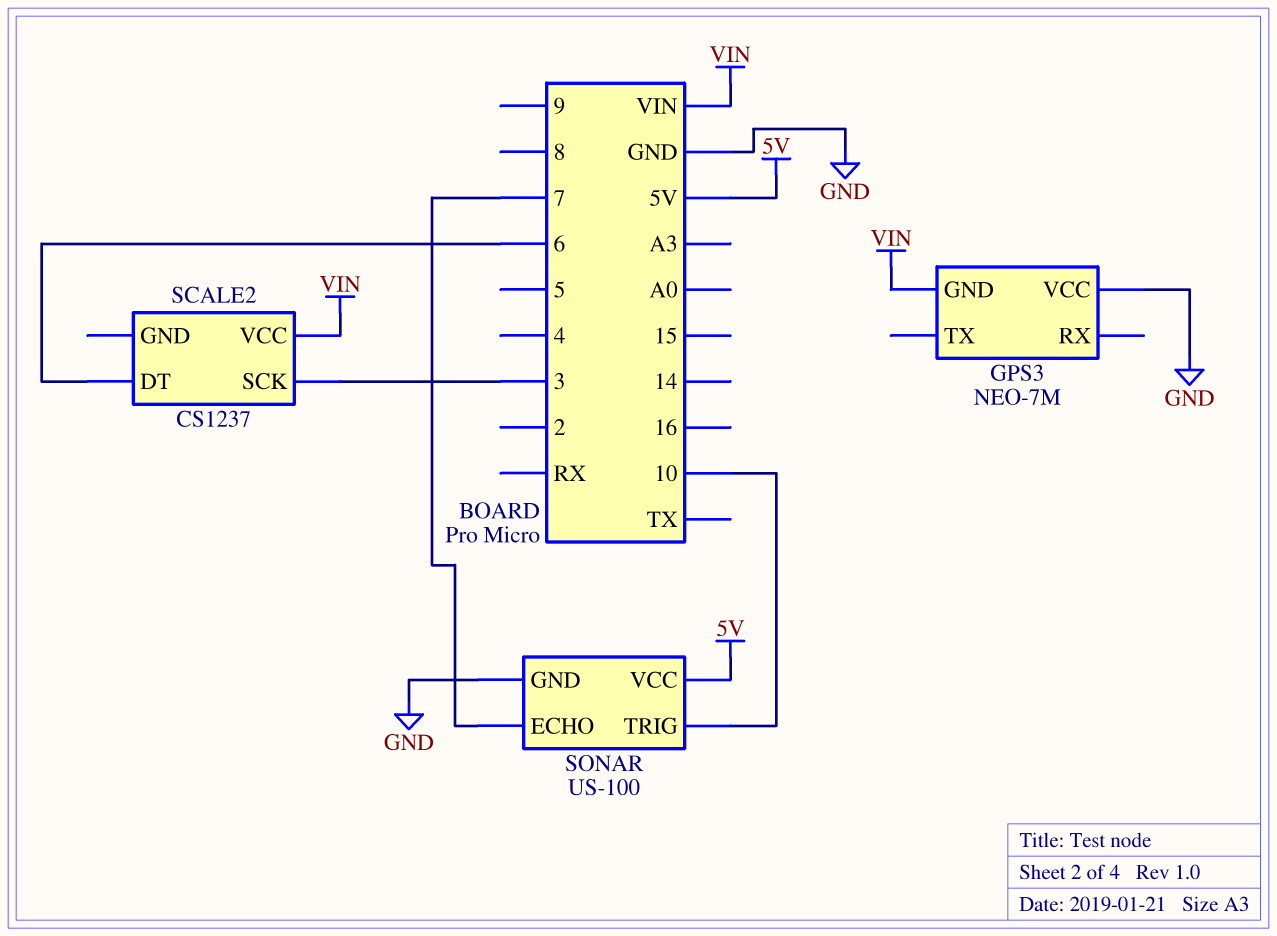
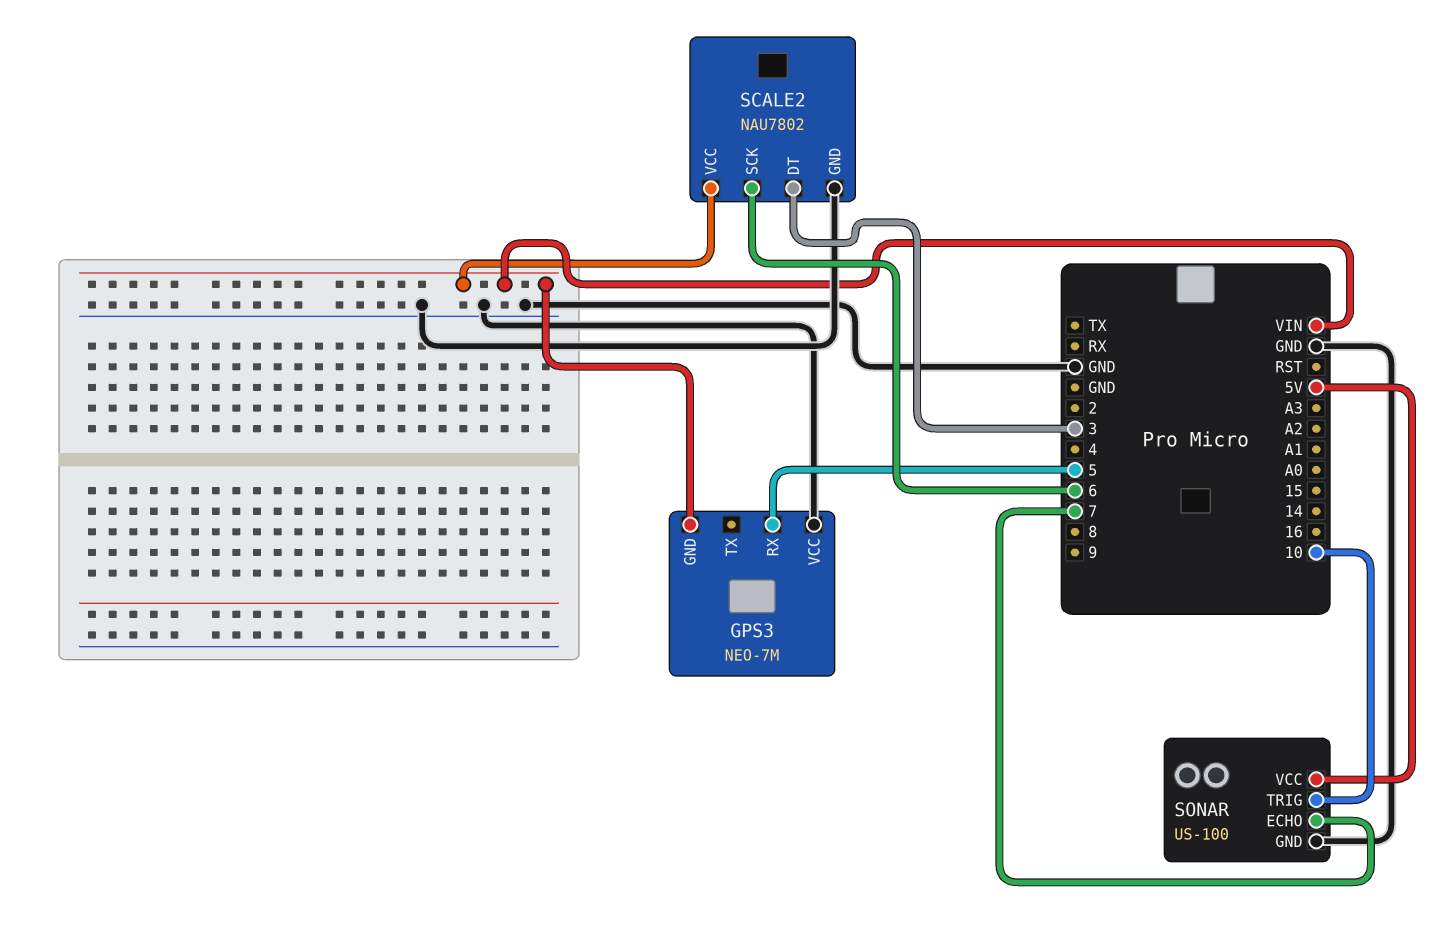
GPS3 pin RX: none -> 5
SCALE2: CS1237 -> NAU7802
SCALE2 pin DT: 6 -> 3
SCALE2 pin GND: none -> GND
SCALE2 pin SCK: 3 -> 6

